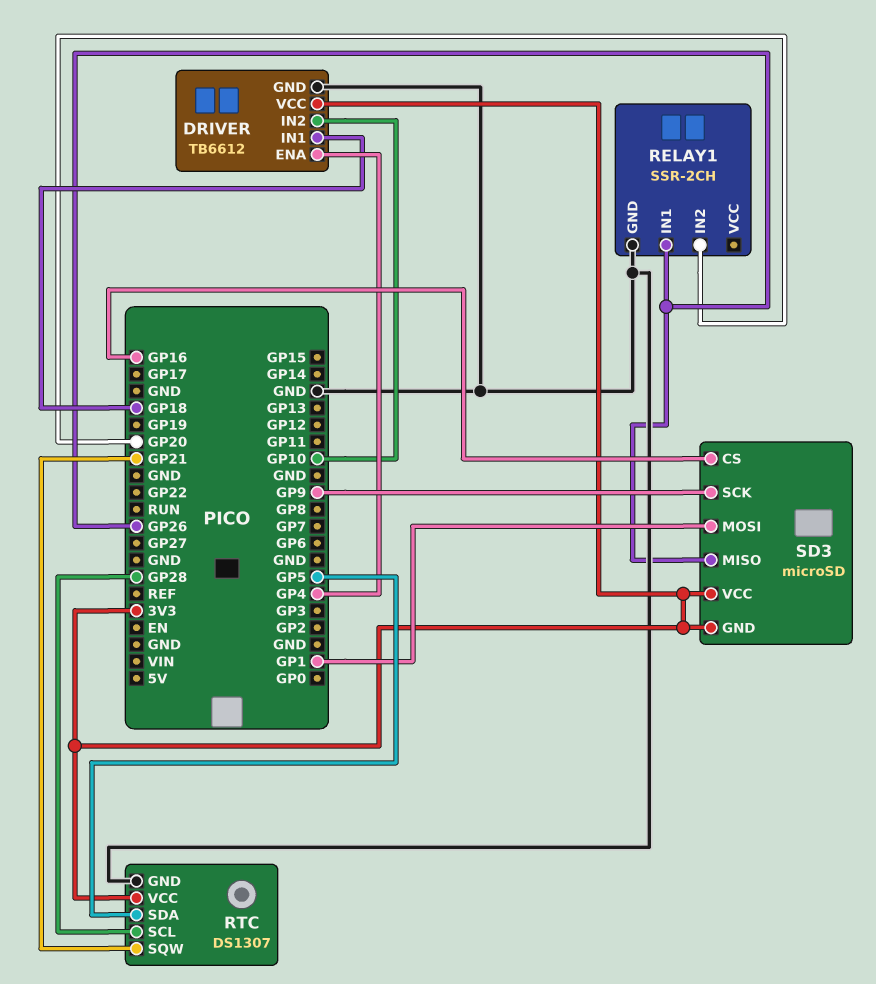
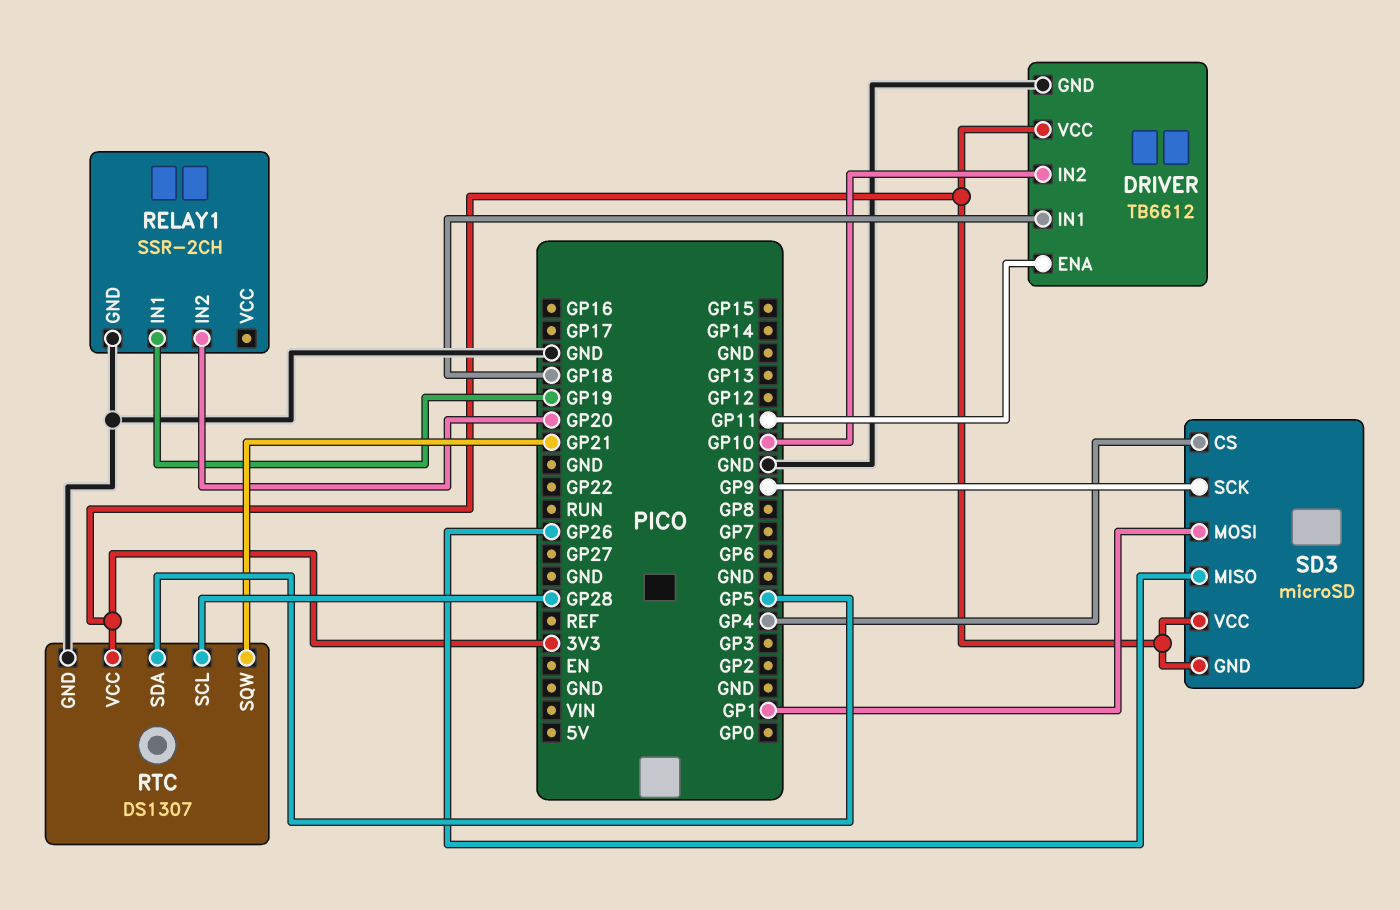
DRIVER pin ENA: GP4 -> GP11
RELAY1 pin IN1: GP26 -> GP19
SD3 pin CS: GP16 -> GP4

